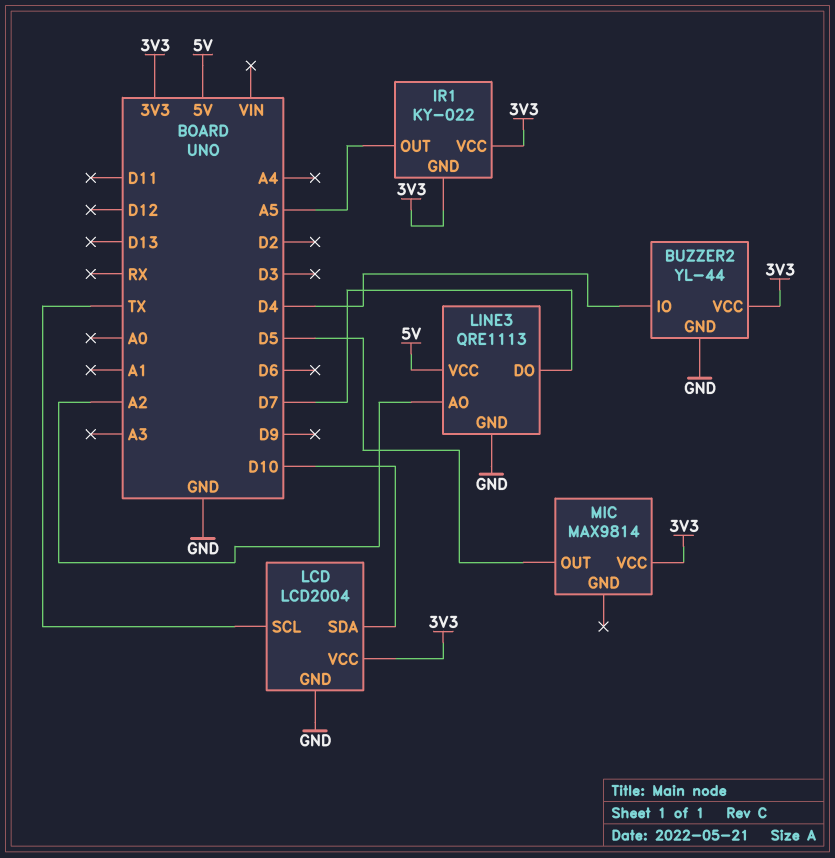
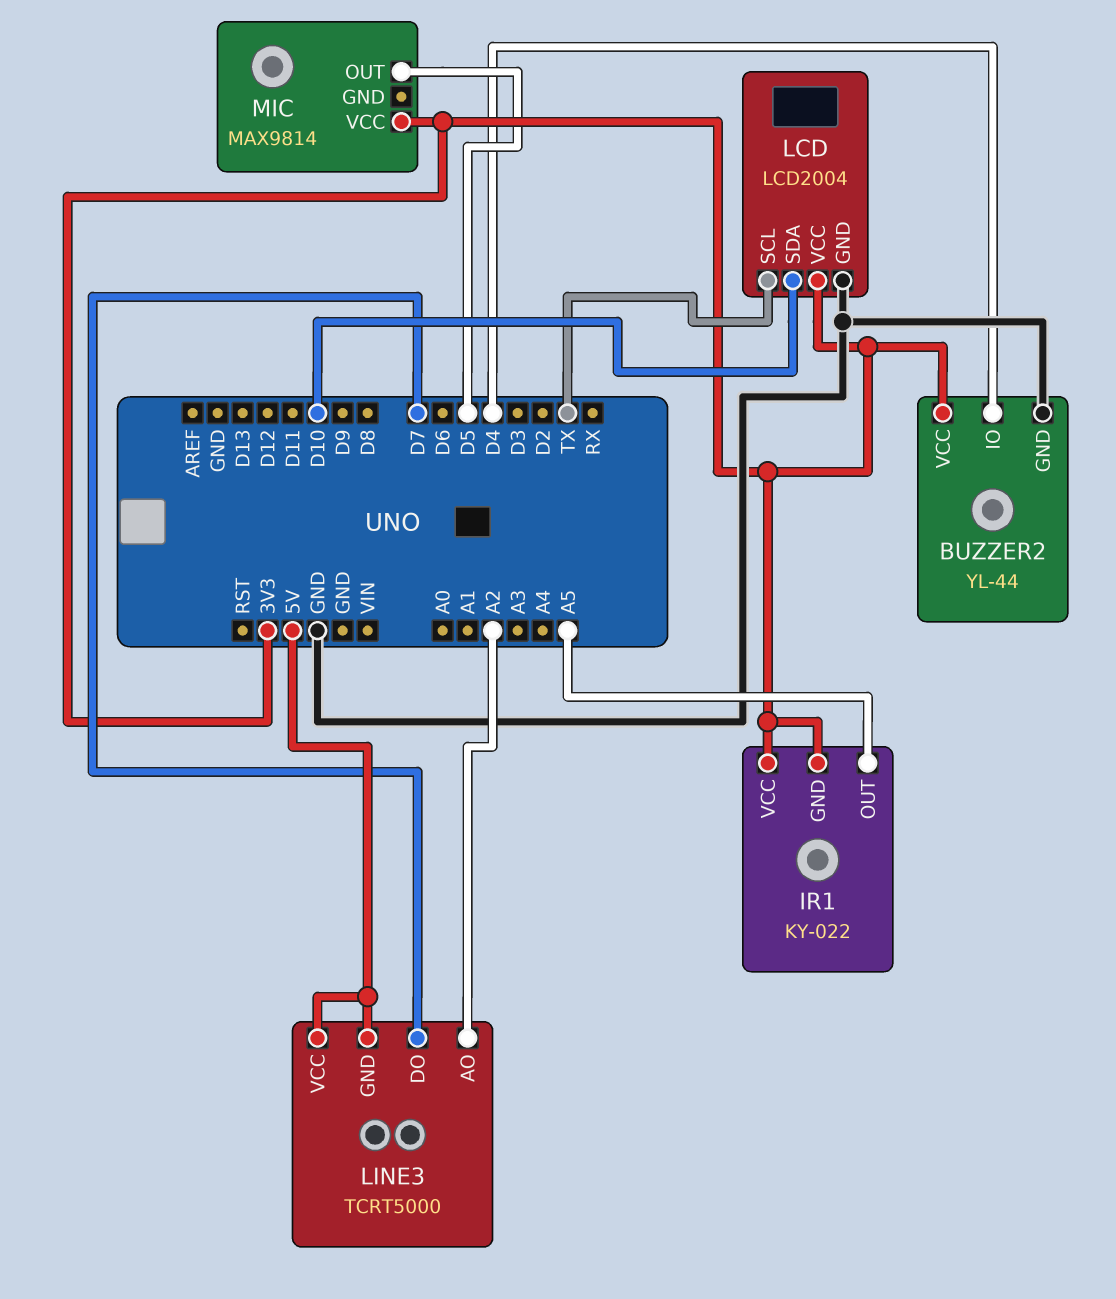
LINE3: QRE1113 -> TCRT5000
LINE3 pin GND: GND -> 5V

